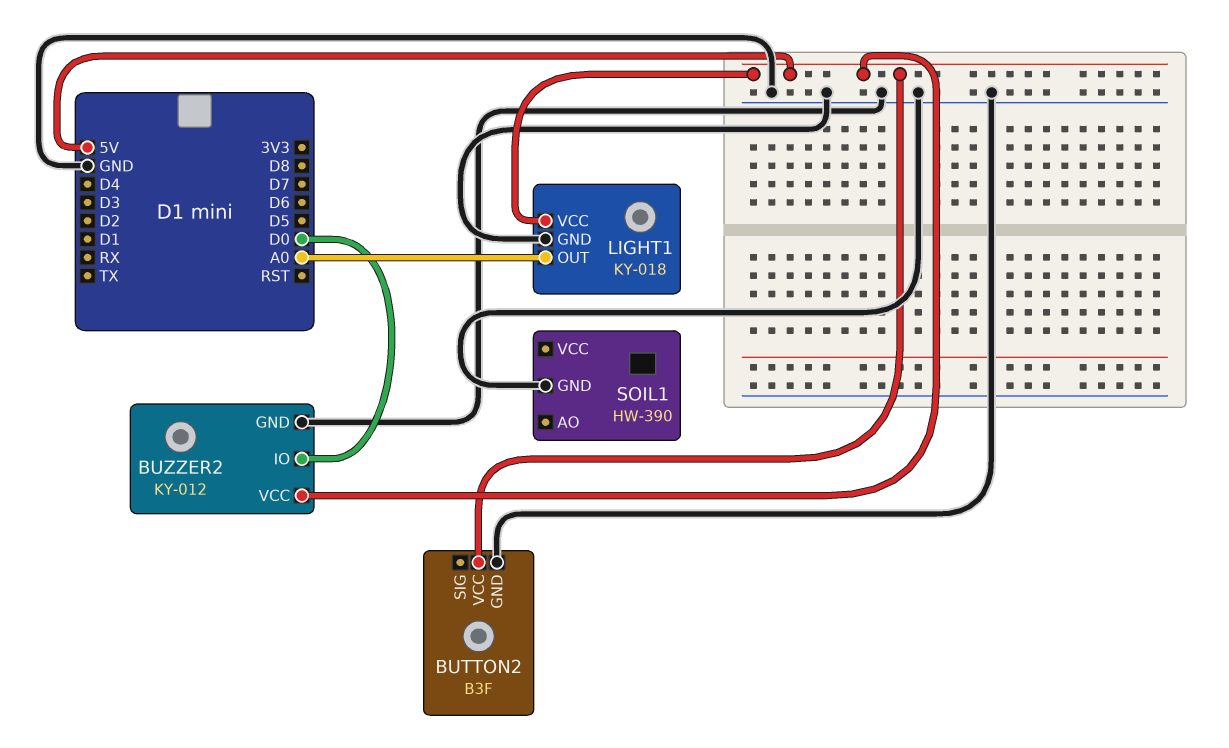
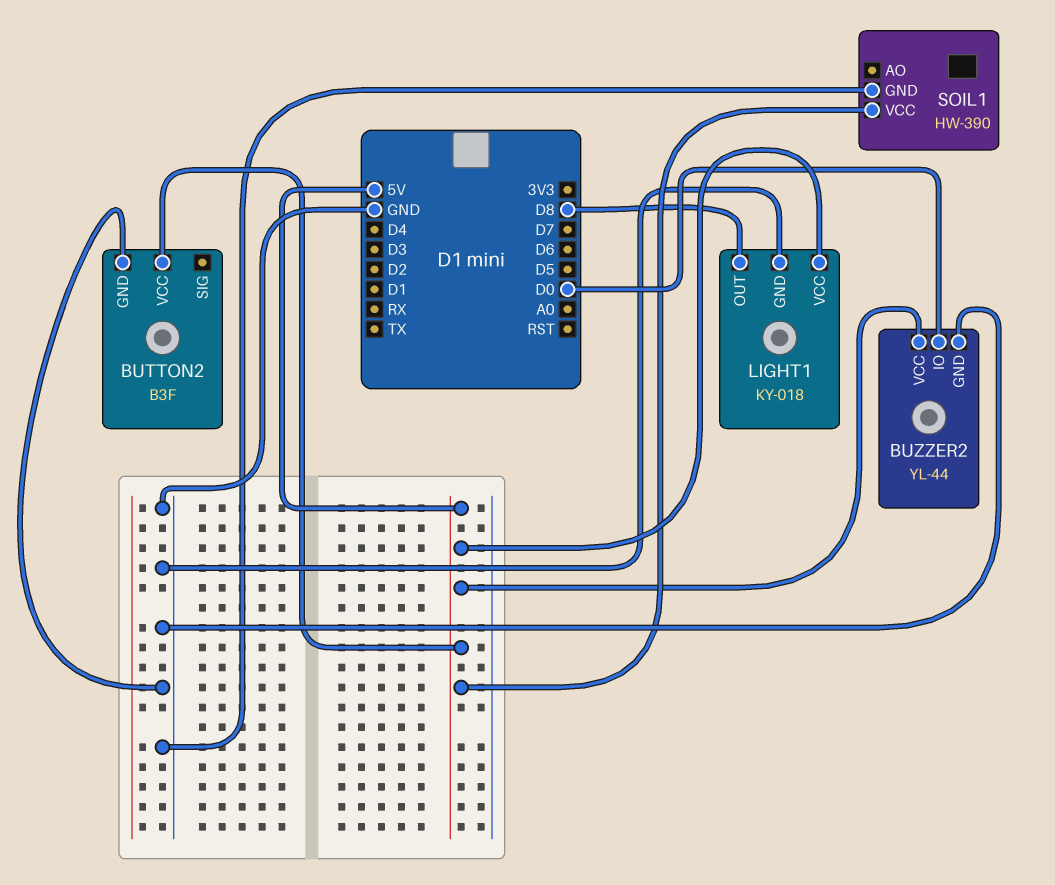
BUZZER2: KY-012 -> YL-44
LIGHT1 pin OUT: A0 -> D8
SOIL1 pin VCC: none -> 5V

